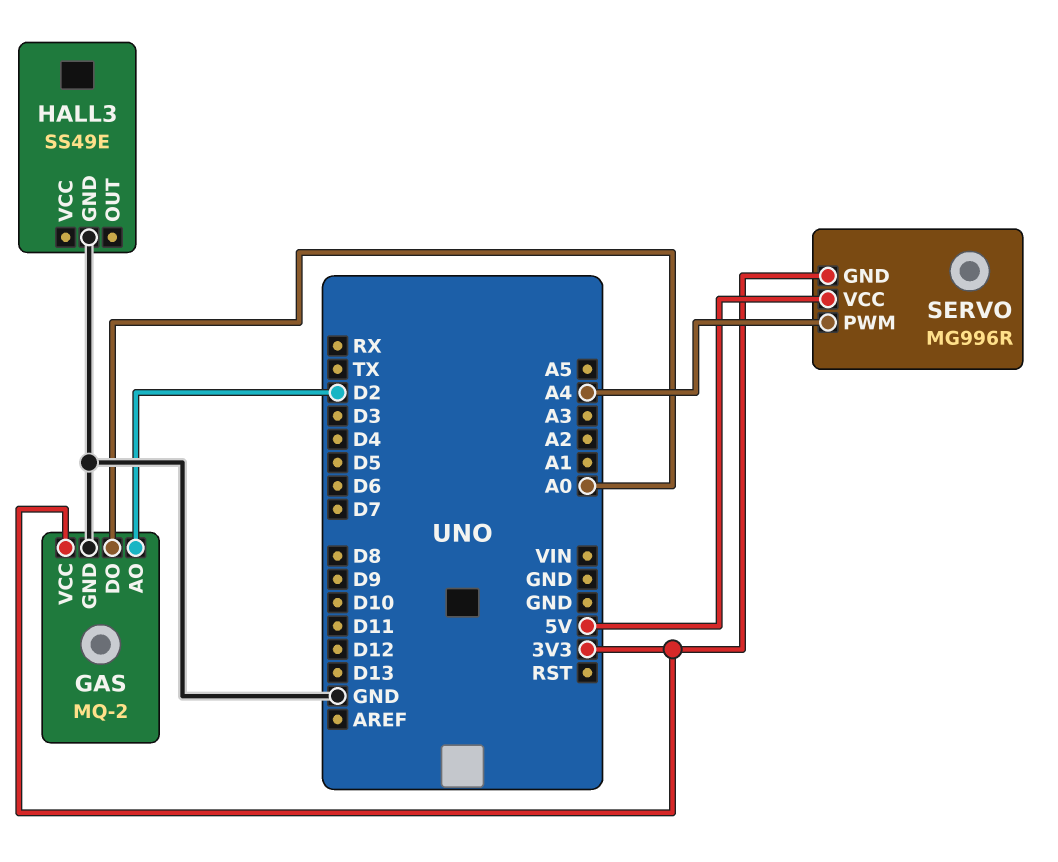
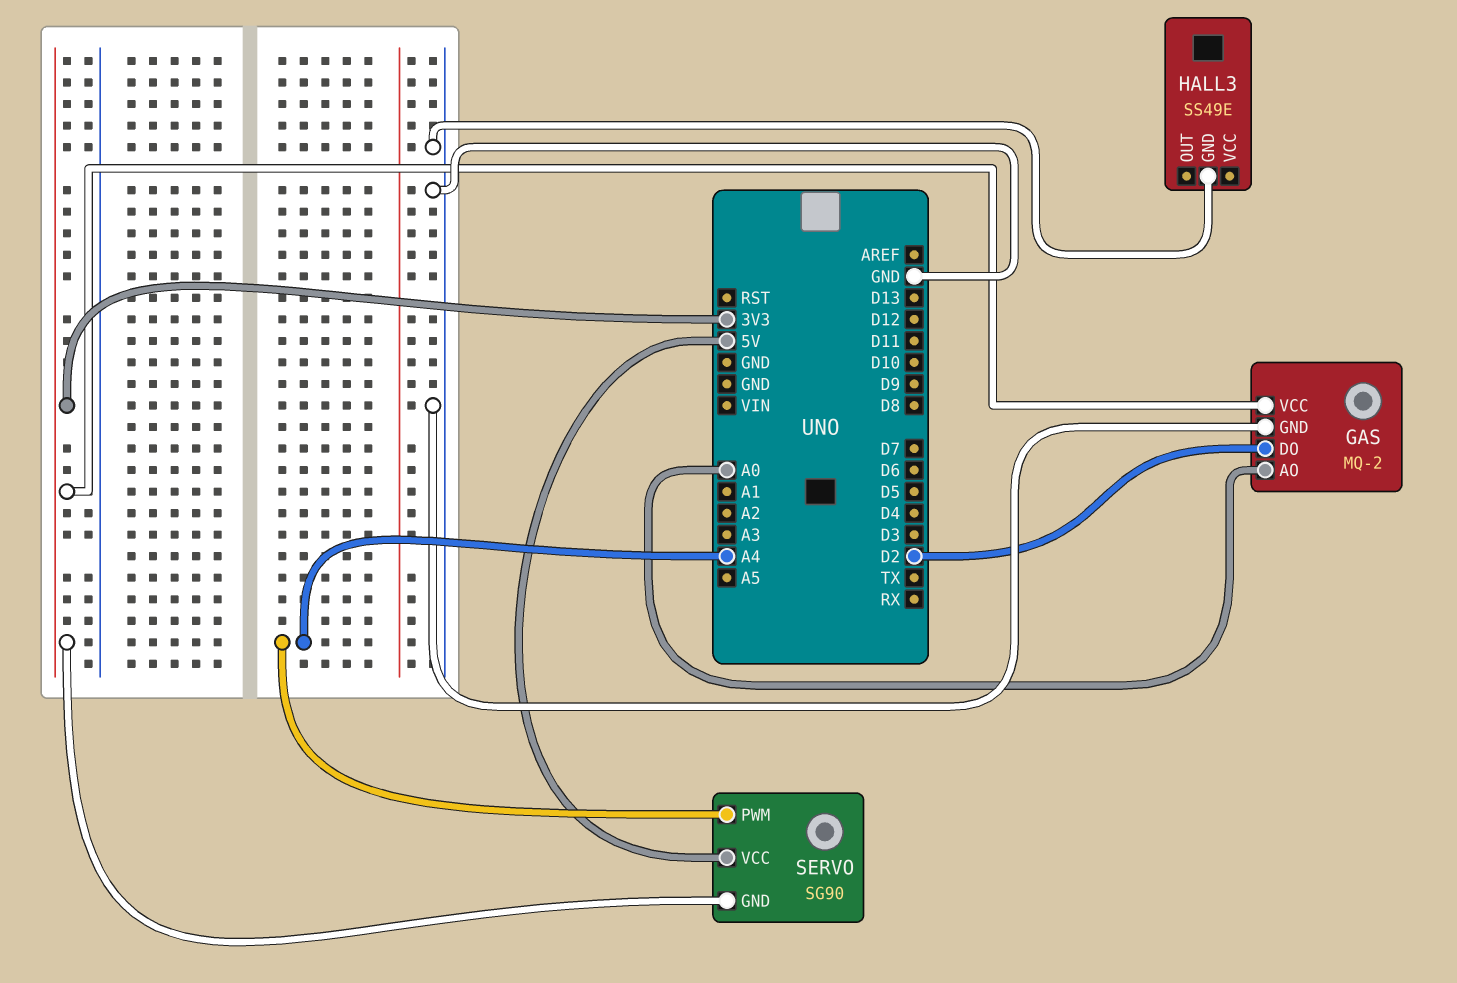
GAS pin AO: D2 -> A0
GAS pin DO: A0 -> D2
SERVO: MG996R -> SG90

